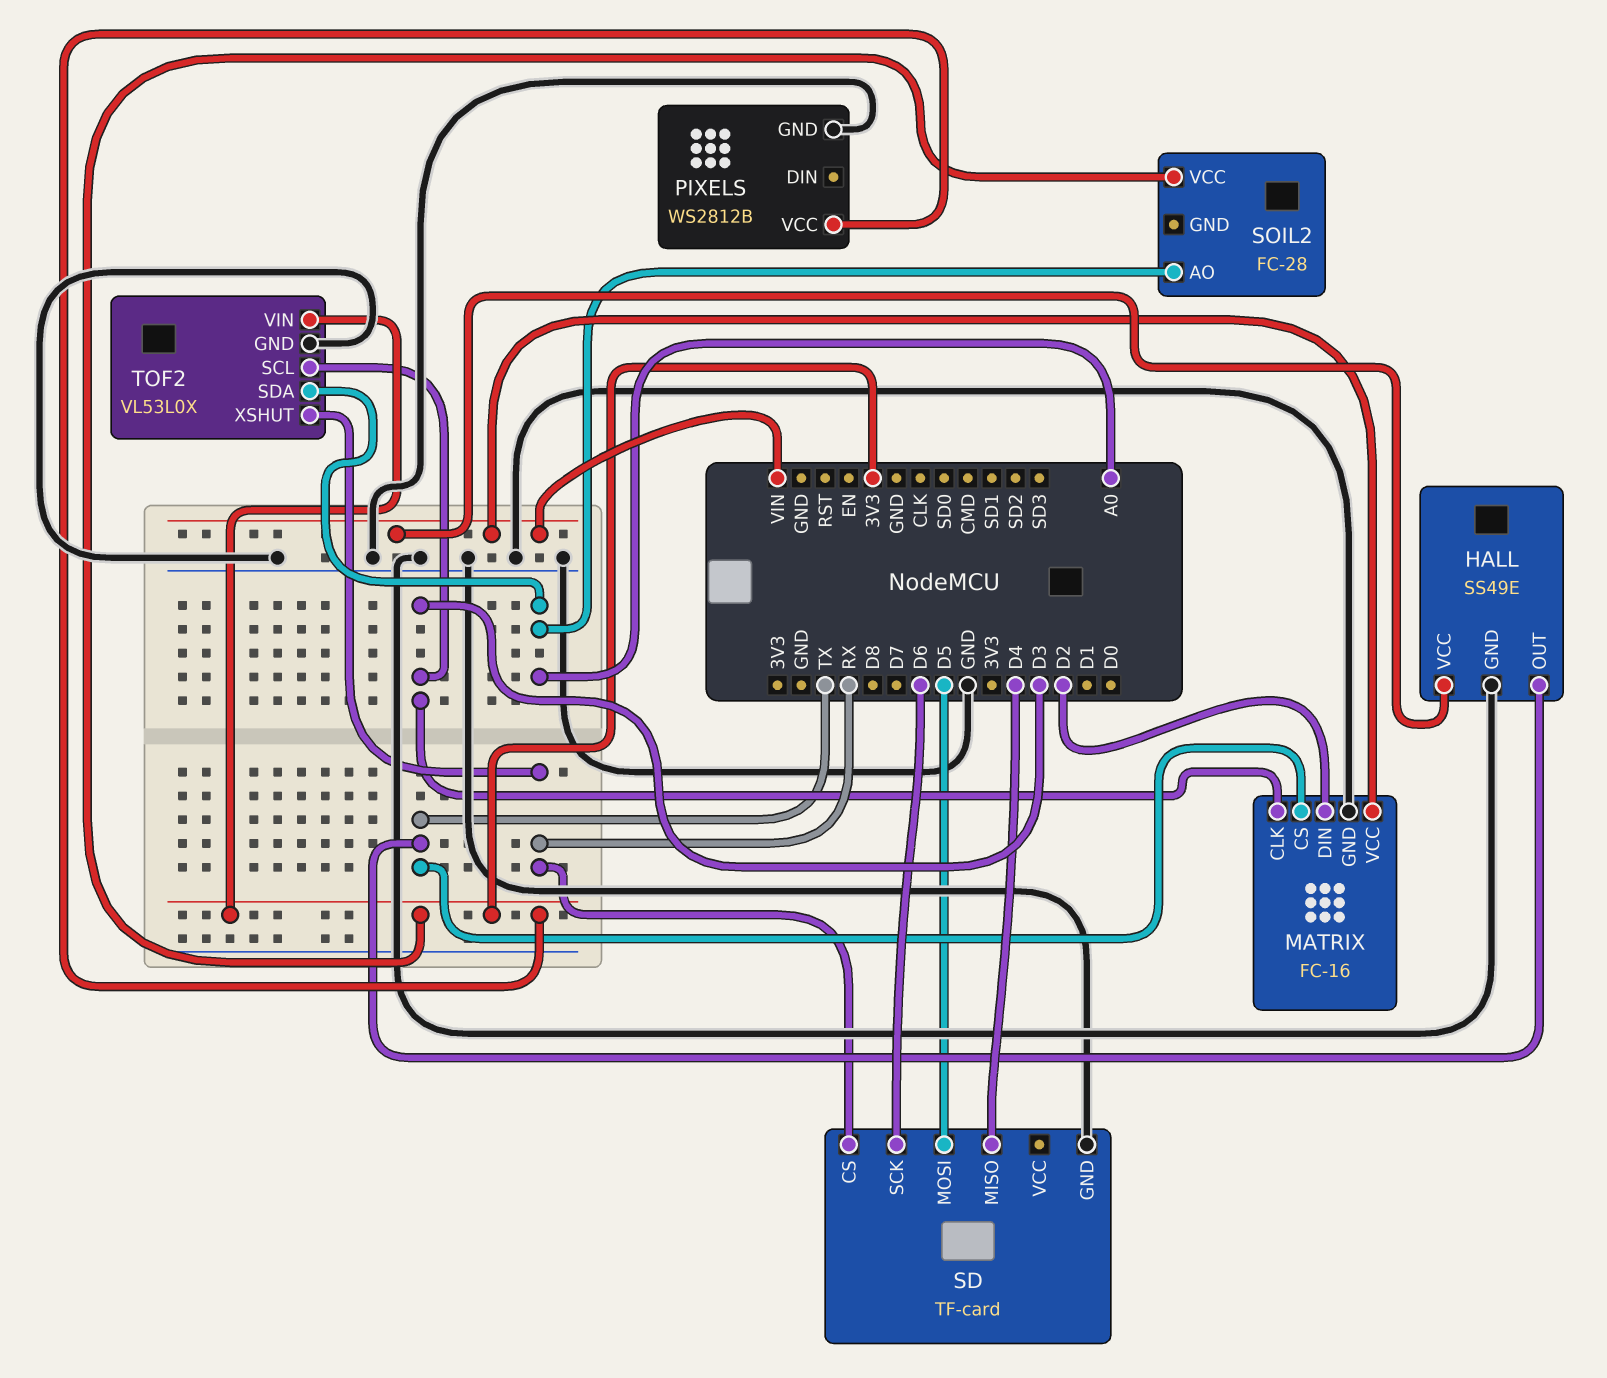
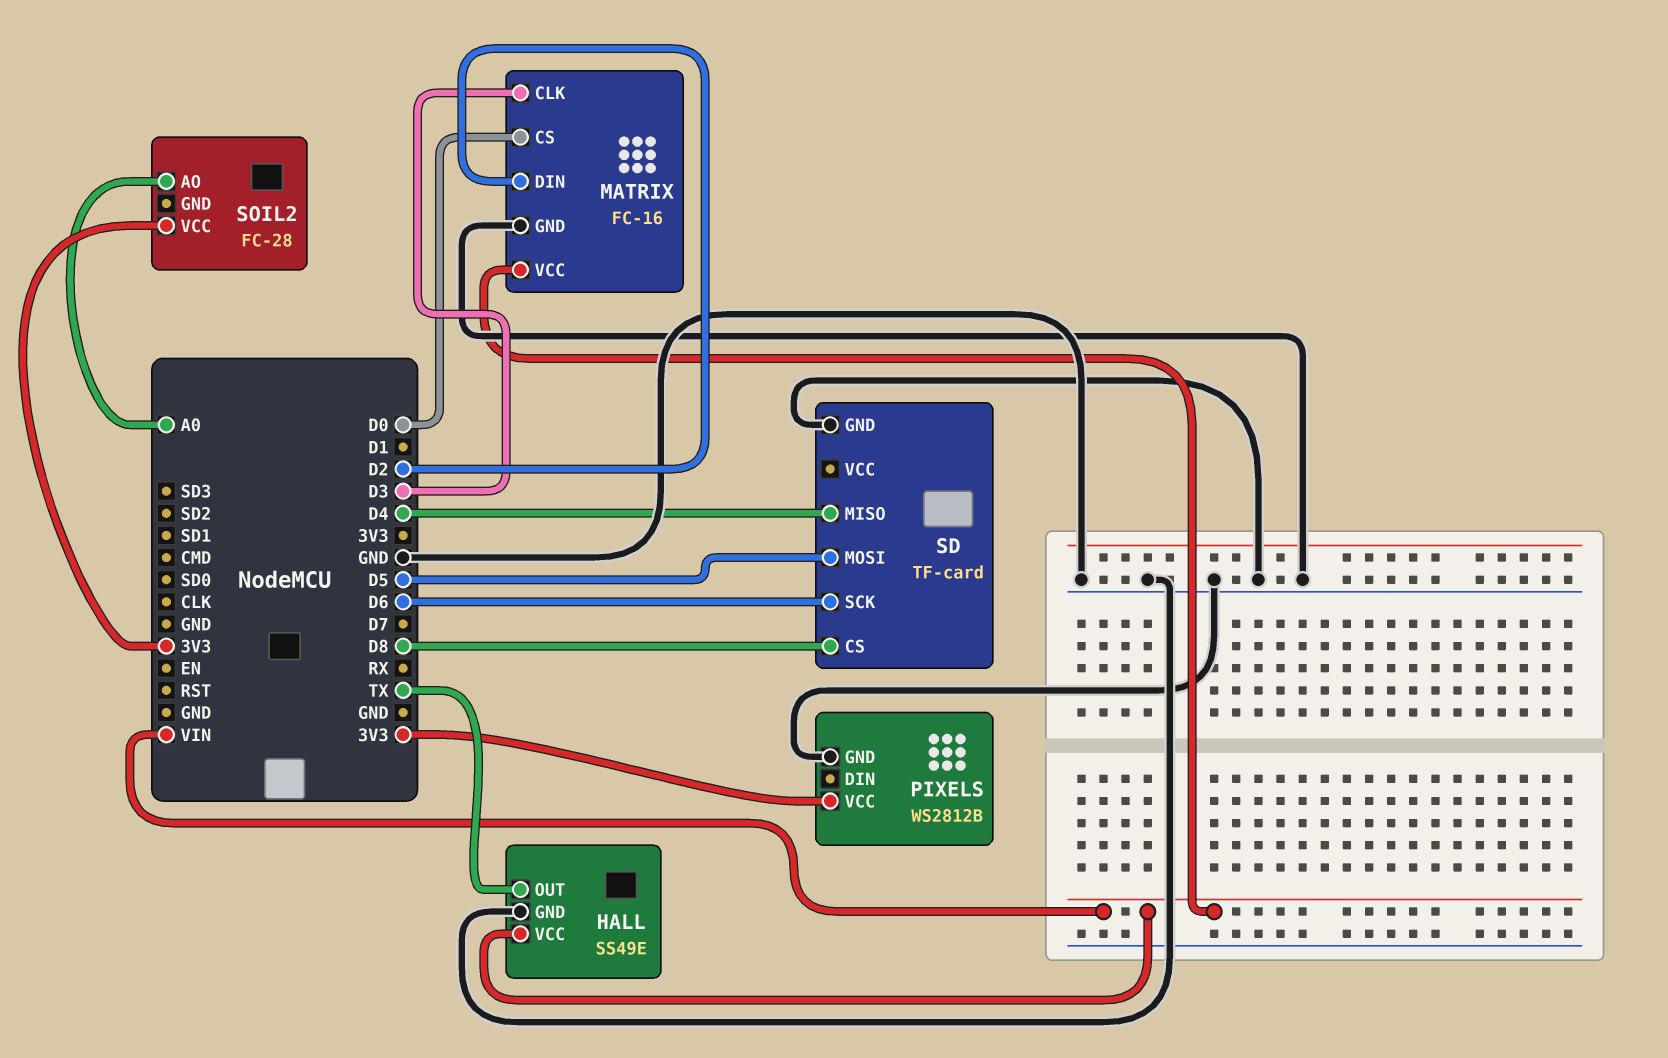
MATRIX pin CS: TX -> D0
SD pin CS: RX -> D8
TOF2: VL53L0X -> none
TOF2 pin GND: GND -> none
TOF2 pin SCL: D3 -> none
TOF2 pin SDA: A0 -> none
TOF2 pin VIN: 3V3 -> none
TOF2 pin XSHUT: RX -> none

